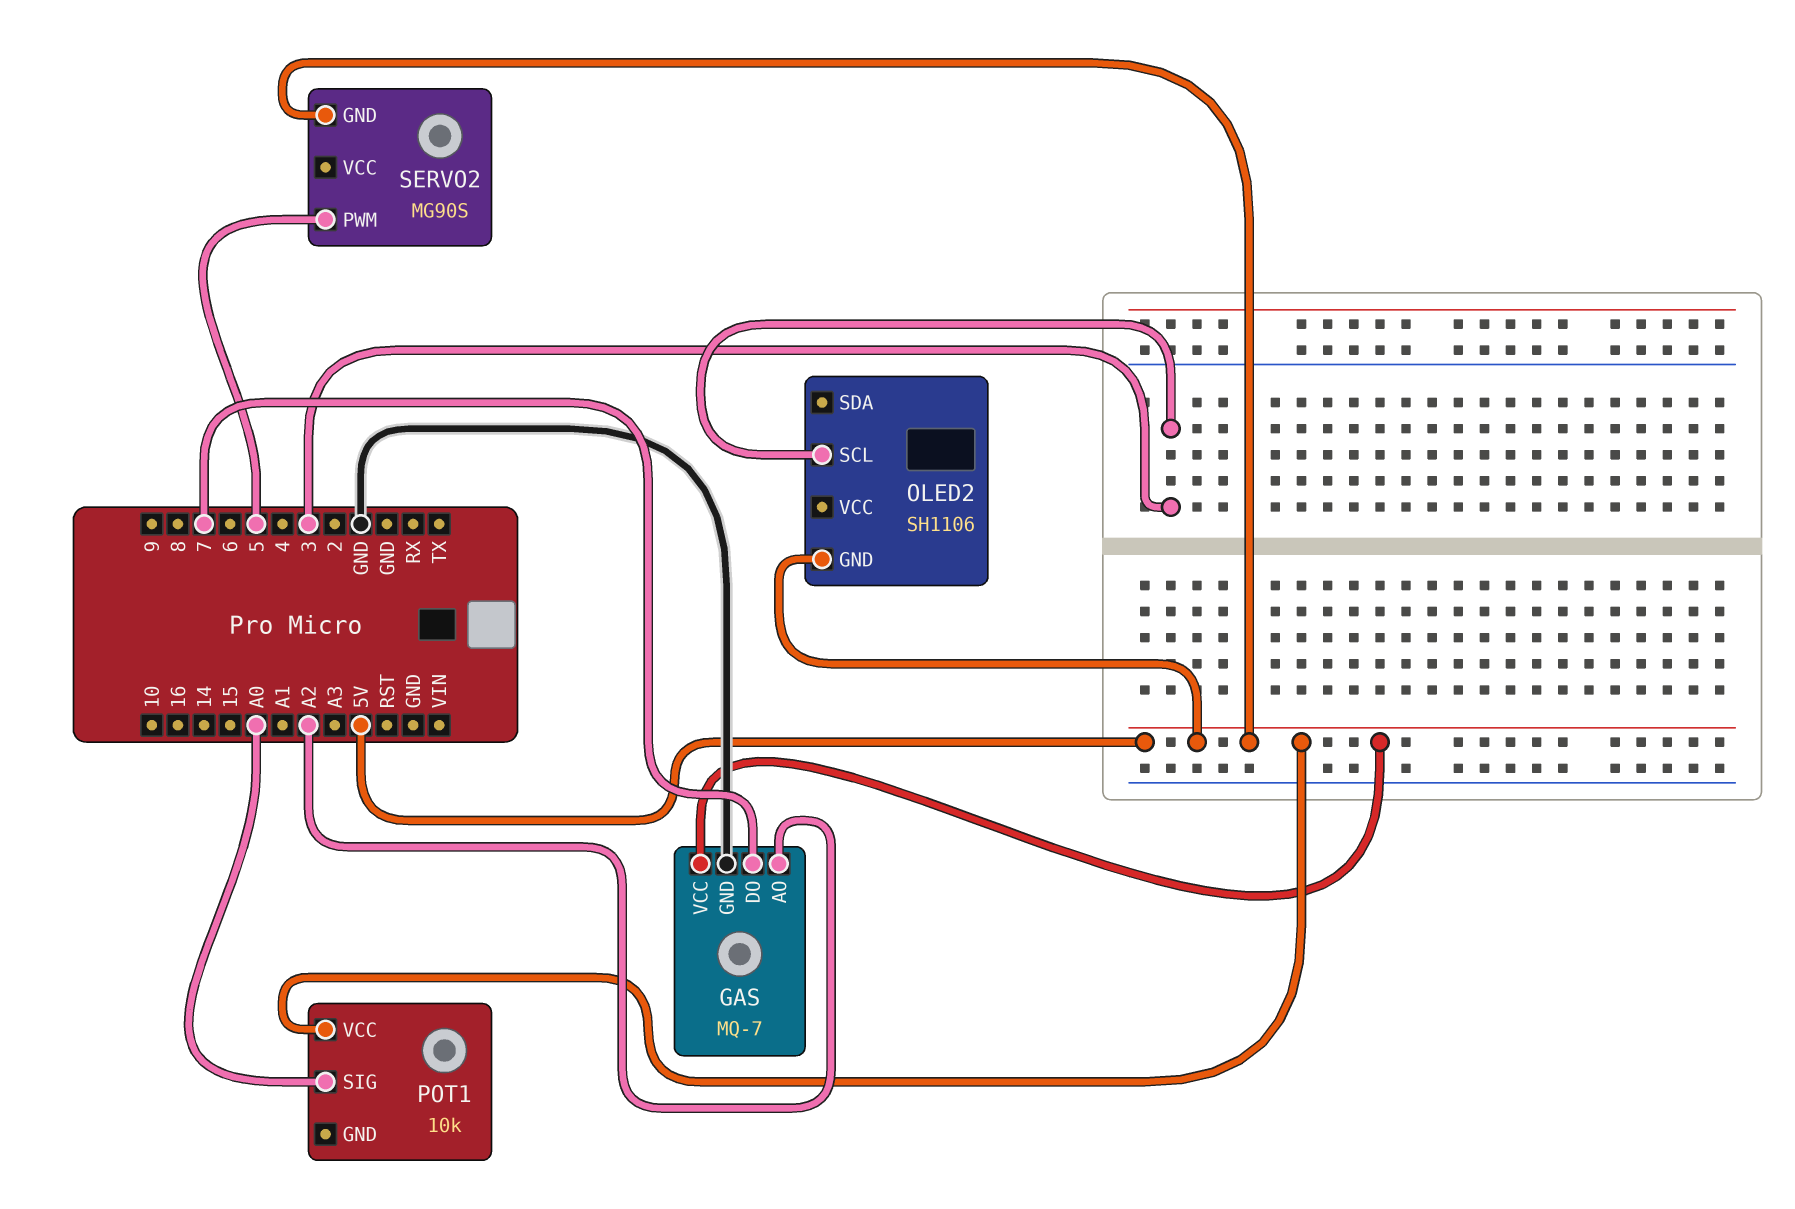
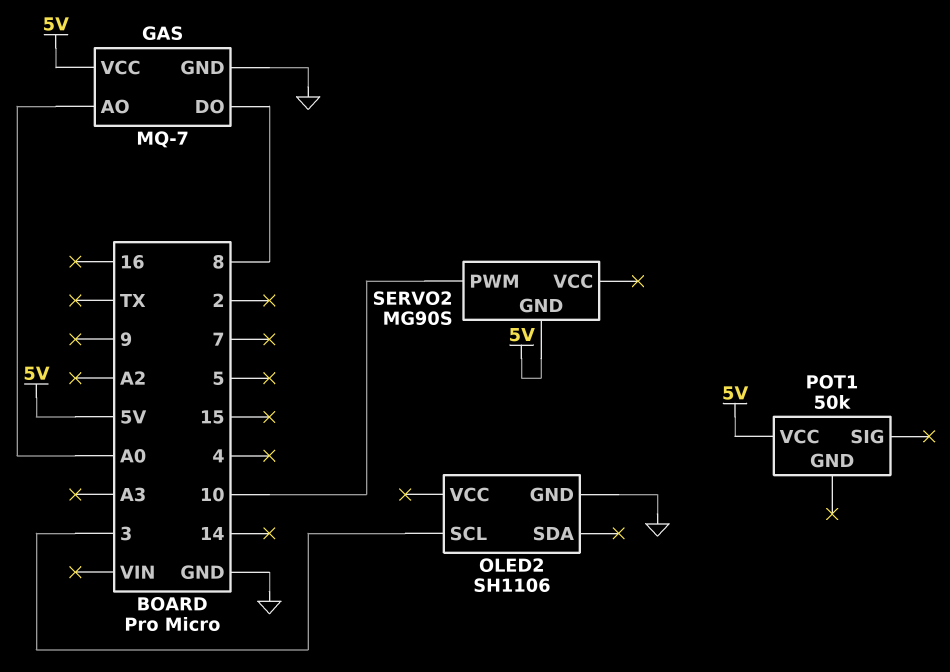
GAS pin AO: A2 -> A0
GAS pin DO: 7 -> 8
OLED2 pin GND: 5V -> GND
POT1: 10k -> 50k
POT1 pin SIG: A0 -> none
SERVO2 pin PWM: 5 -> 10

